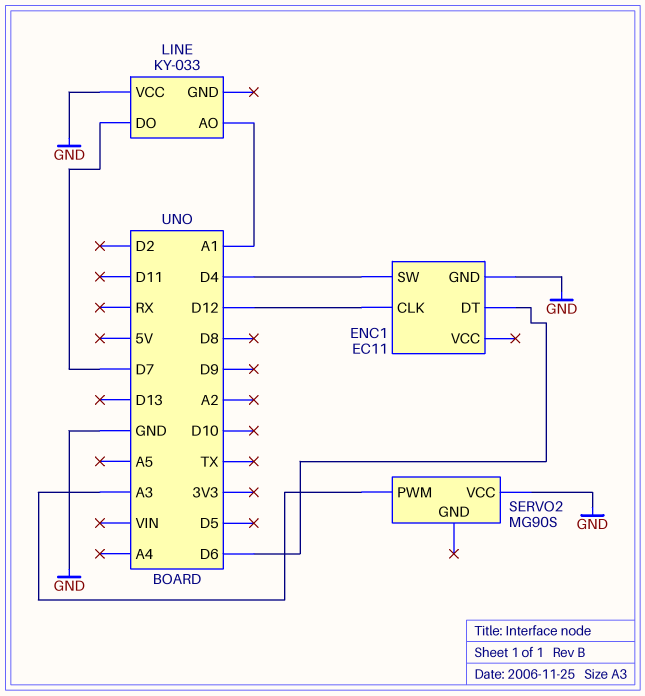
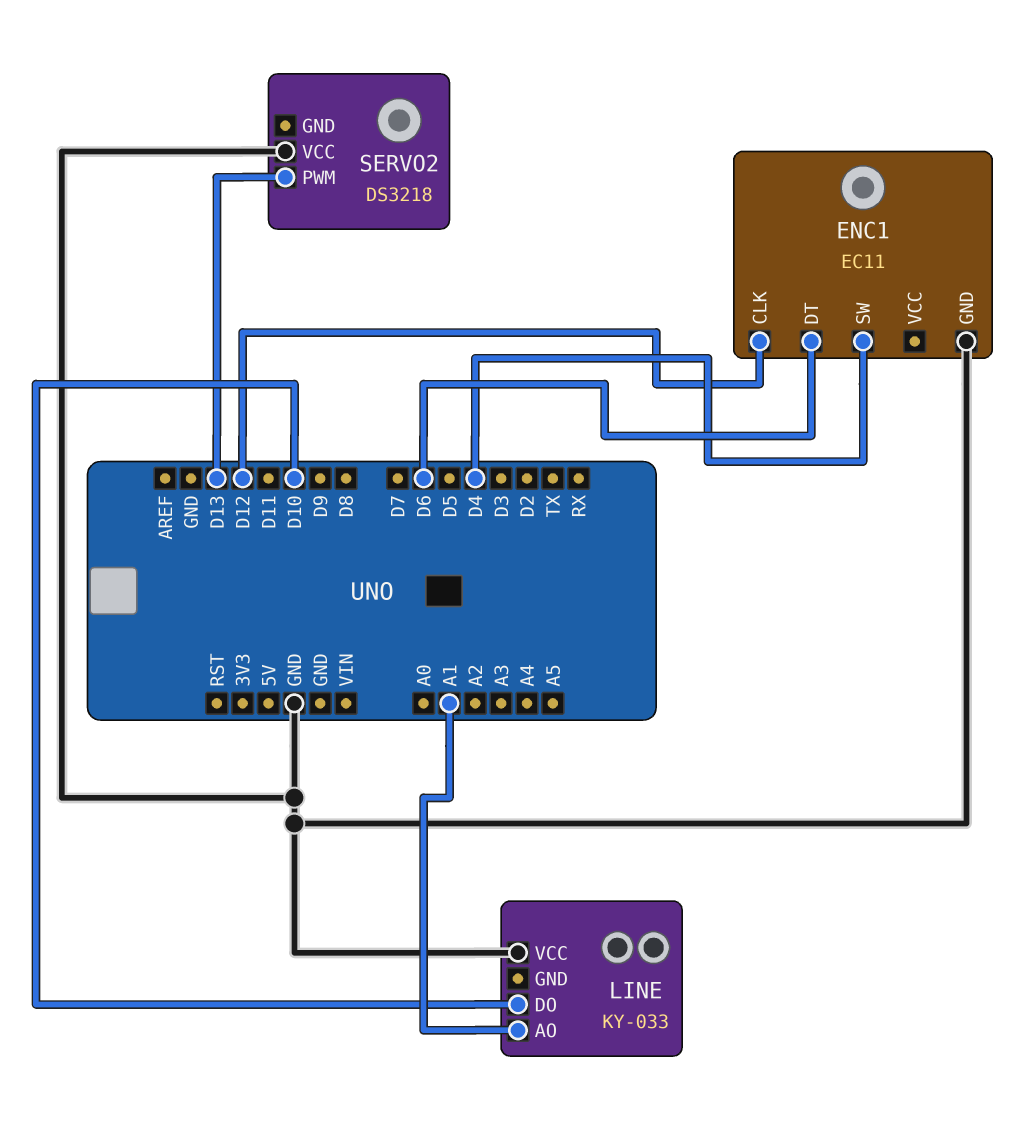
LINE pin DO: D7 -> D10
SERVO2: MG90S -> DS3218
SERVO2 pin PWM: A3 -> D13

